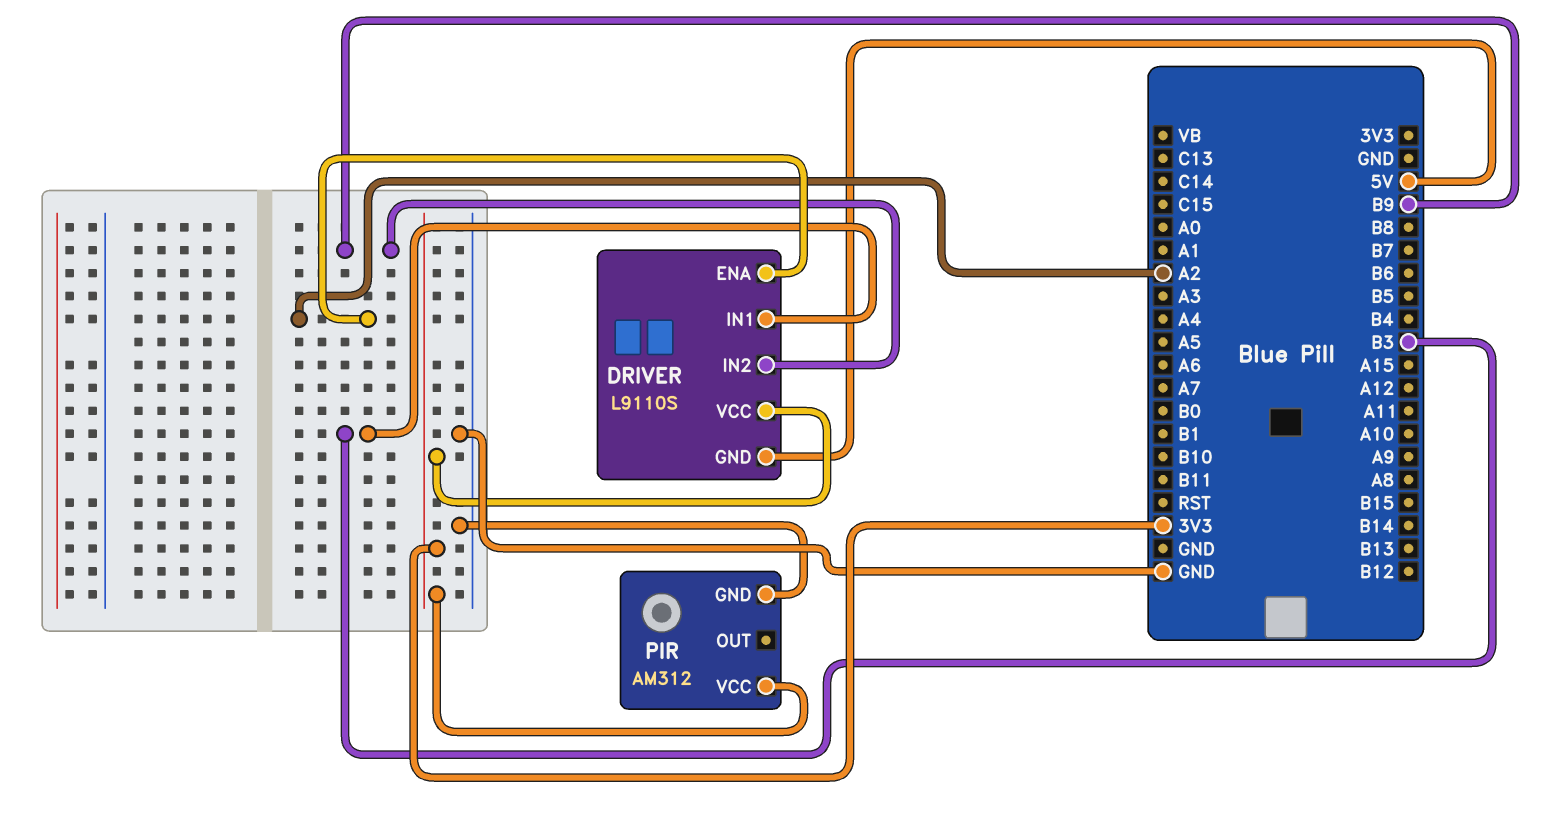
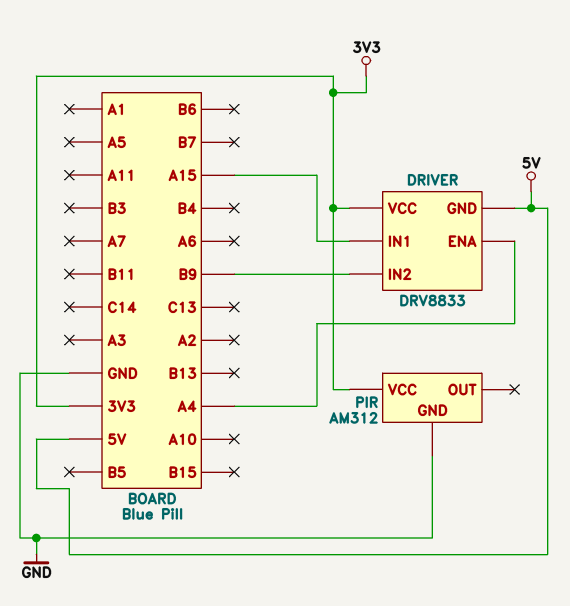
DRIVER: L9110S -> DRV8833
DRIVER pin ENA: A2 -> A4
DRIVER pin IN1: B3 -> A15

